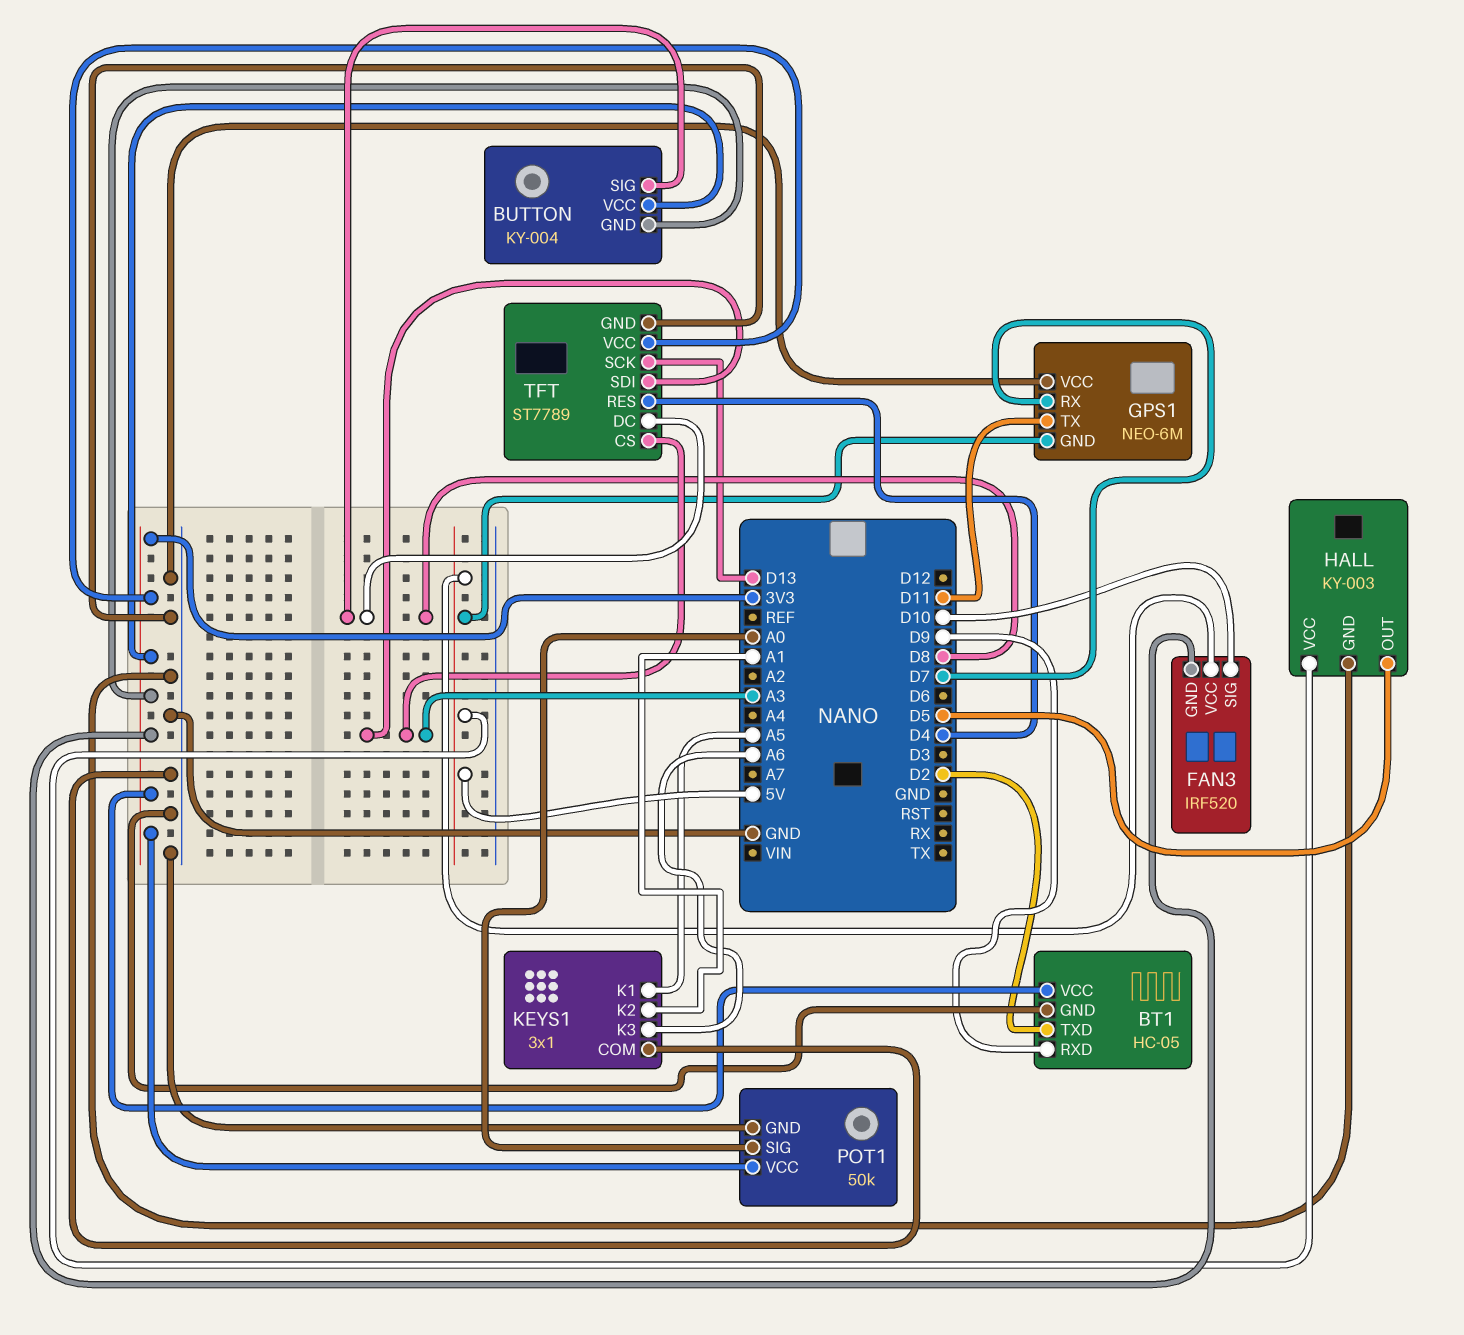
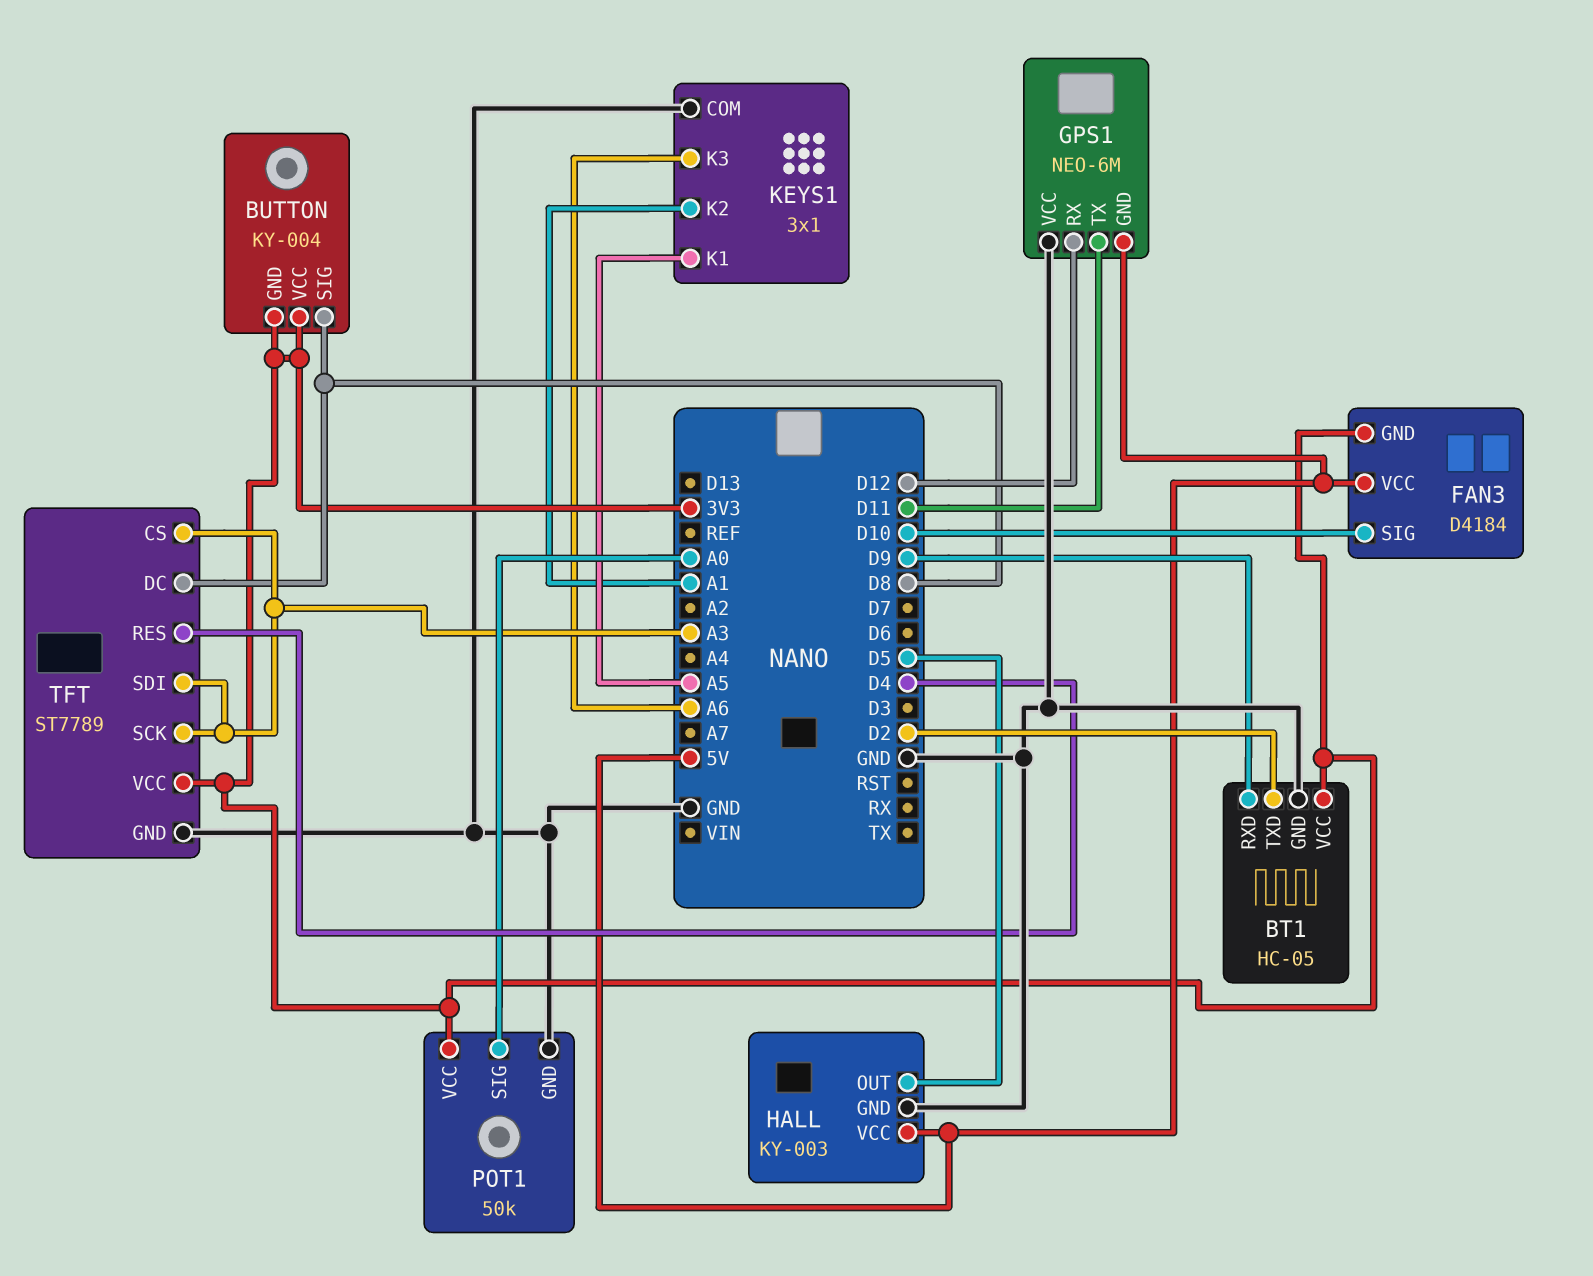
FAN3: IRF520 -> D4184
GPS1 pin RX: D7 -> D12
TFT pin SCK: D13 -> A3

